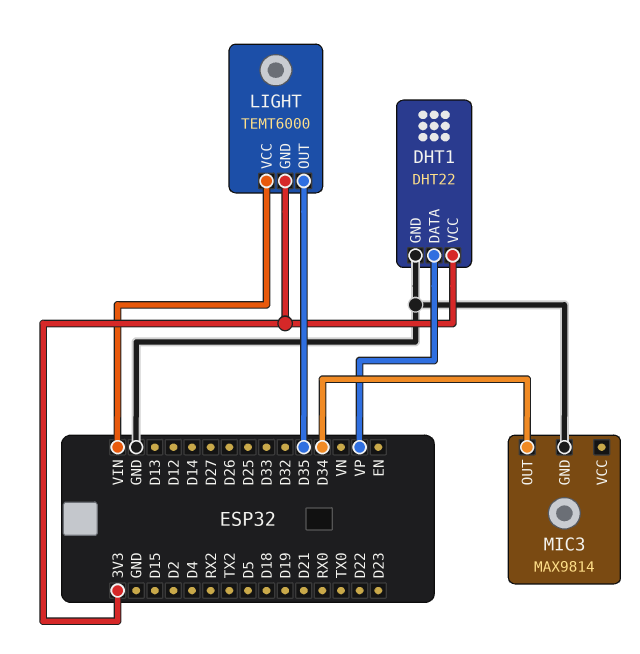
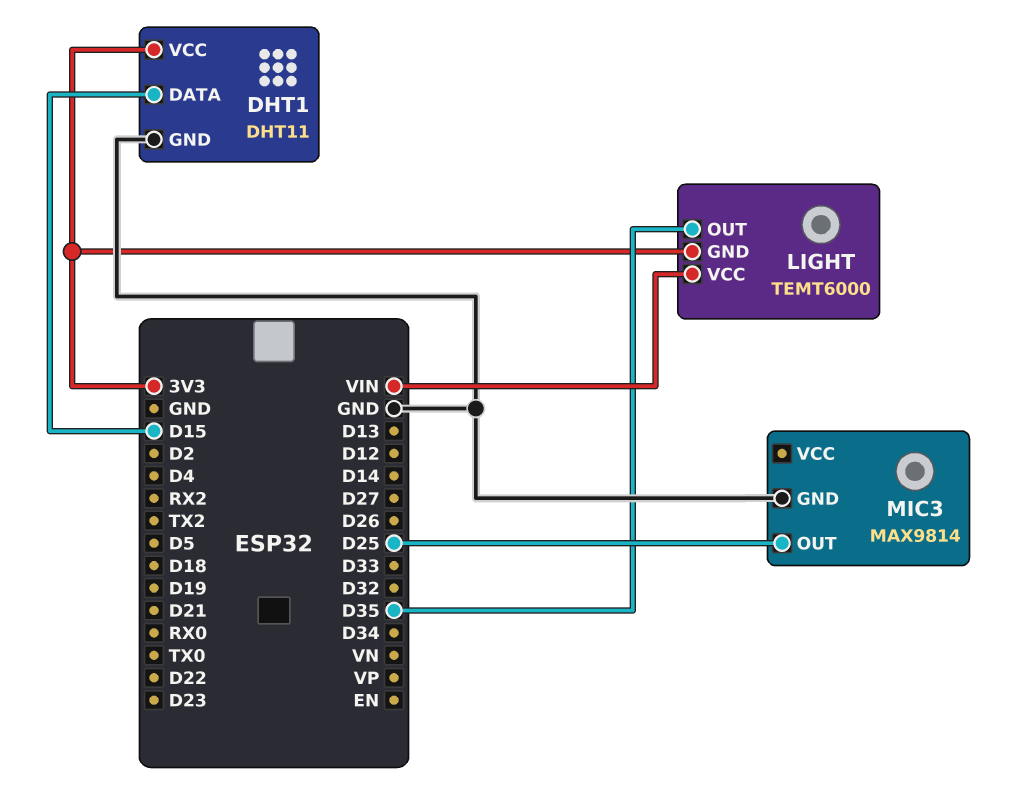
DHT1: DHT22 -> DHT11
DHT1 pin DATA: VP -> D15
MIC3 pin OUT: D34 -> D25

